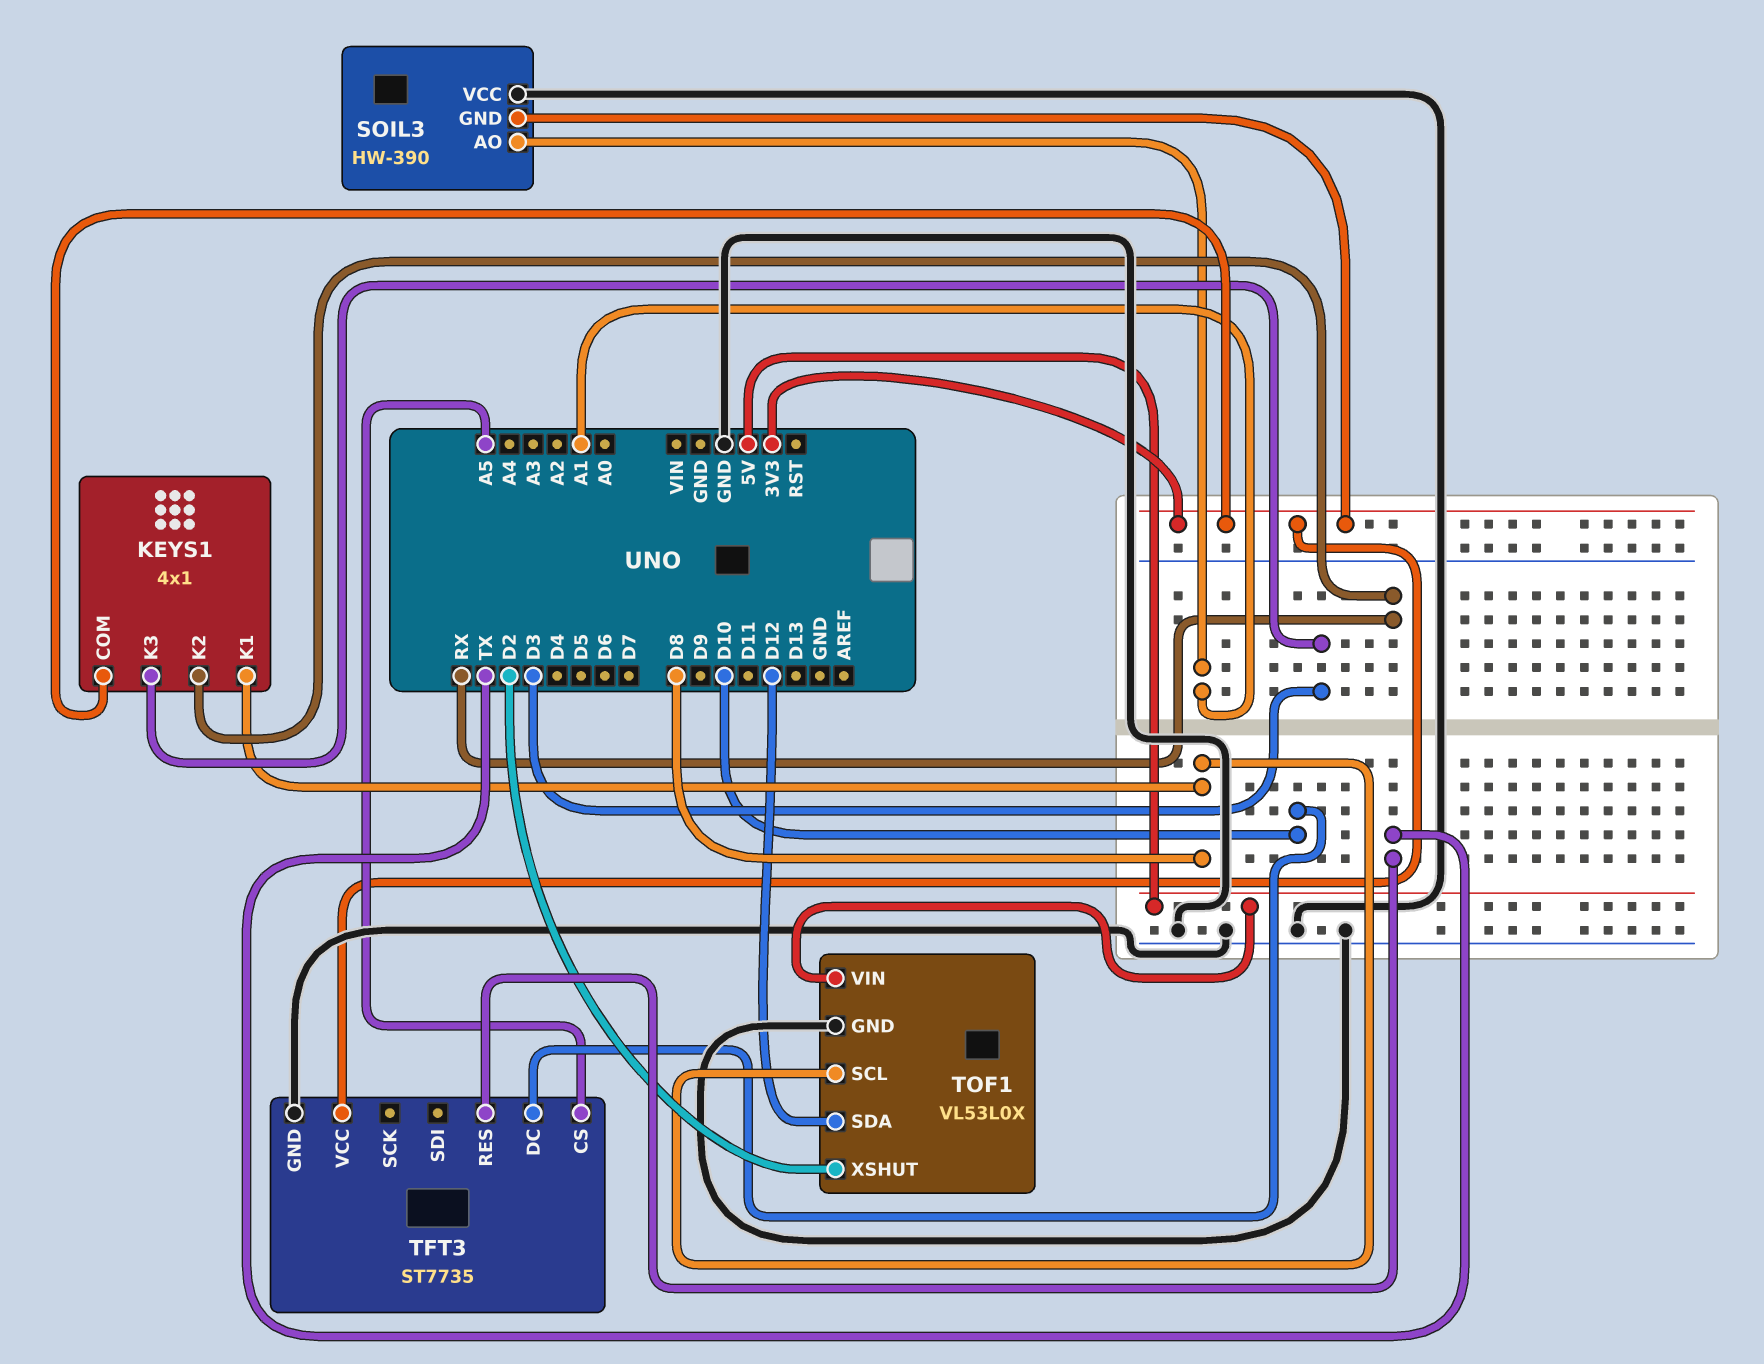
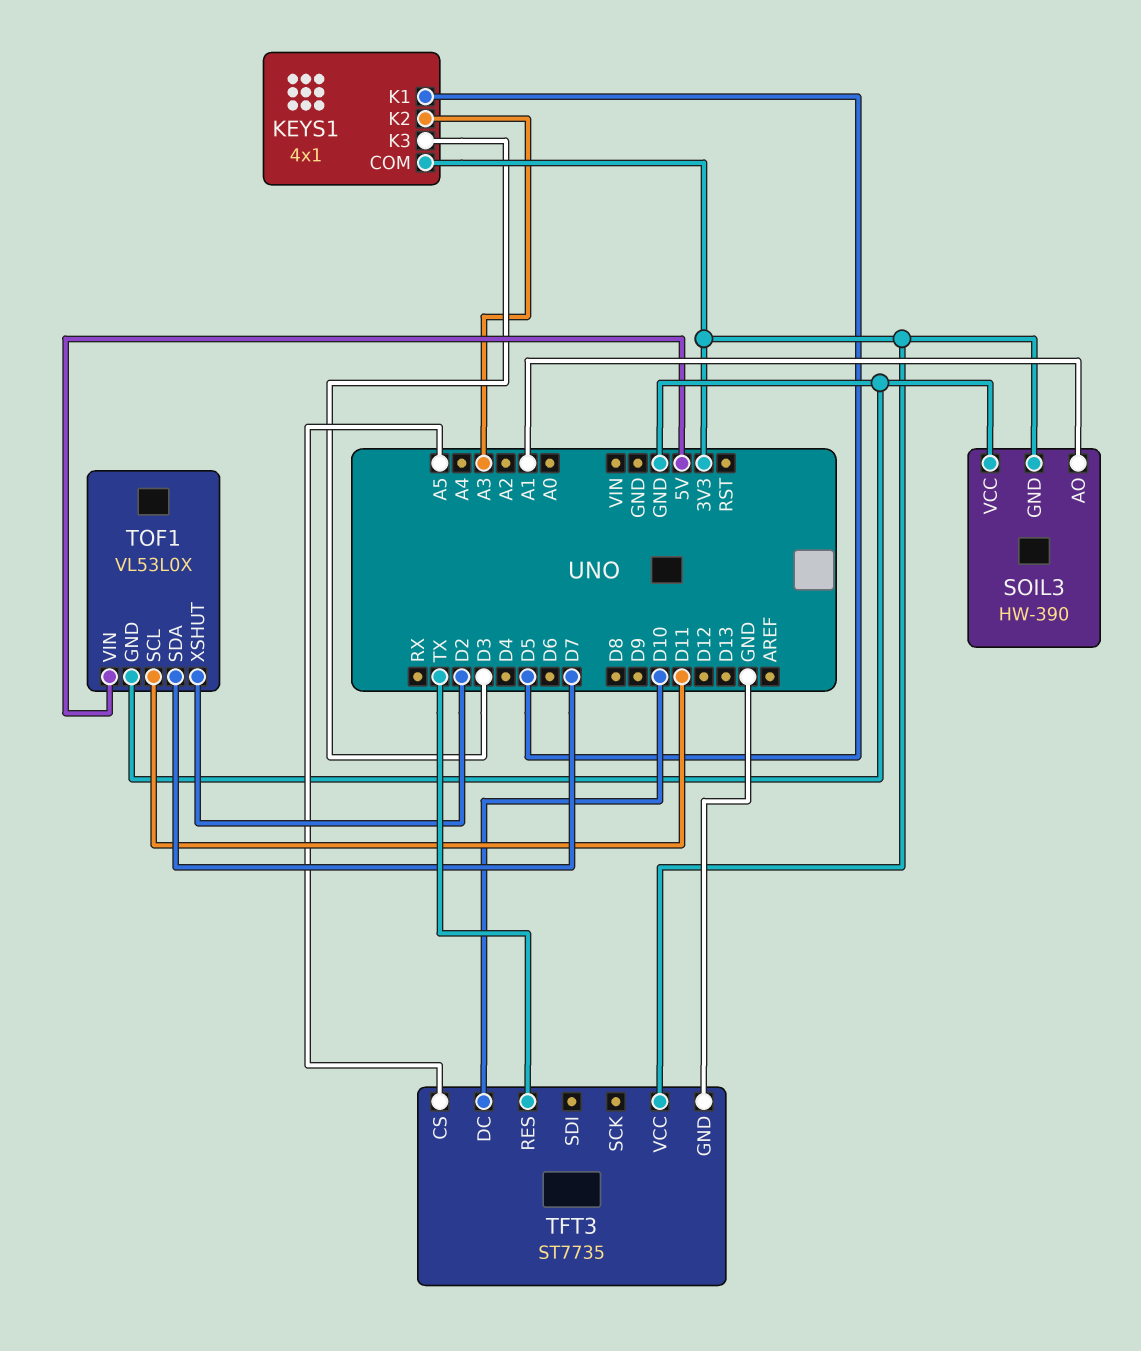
KEYS1 pin K1: D8 -> D5
KEYS1 pin K2: RX -> A3
TOF1 pin SCL: D8 -> D11
TOF1 pin SDA: D12 -> D7

